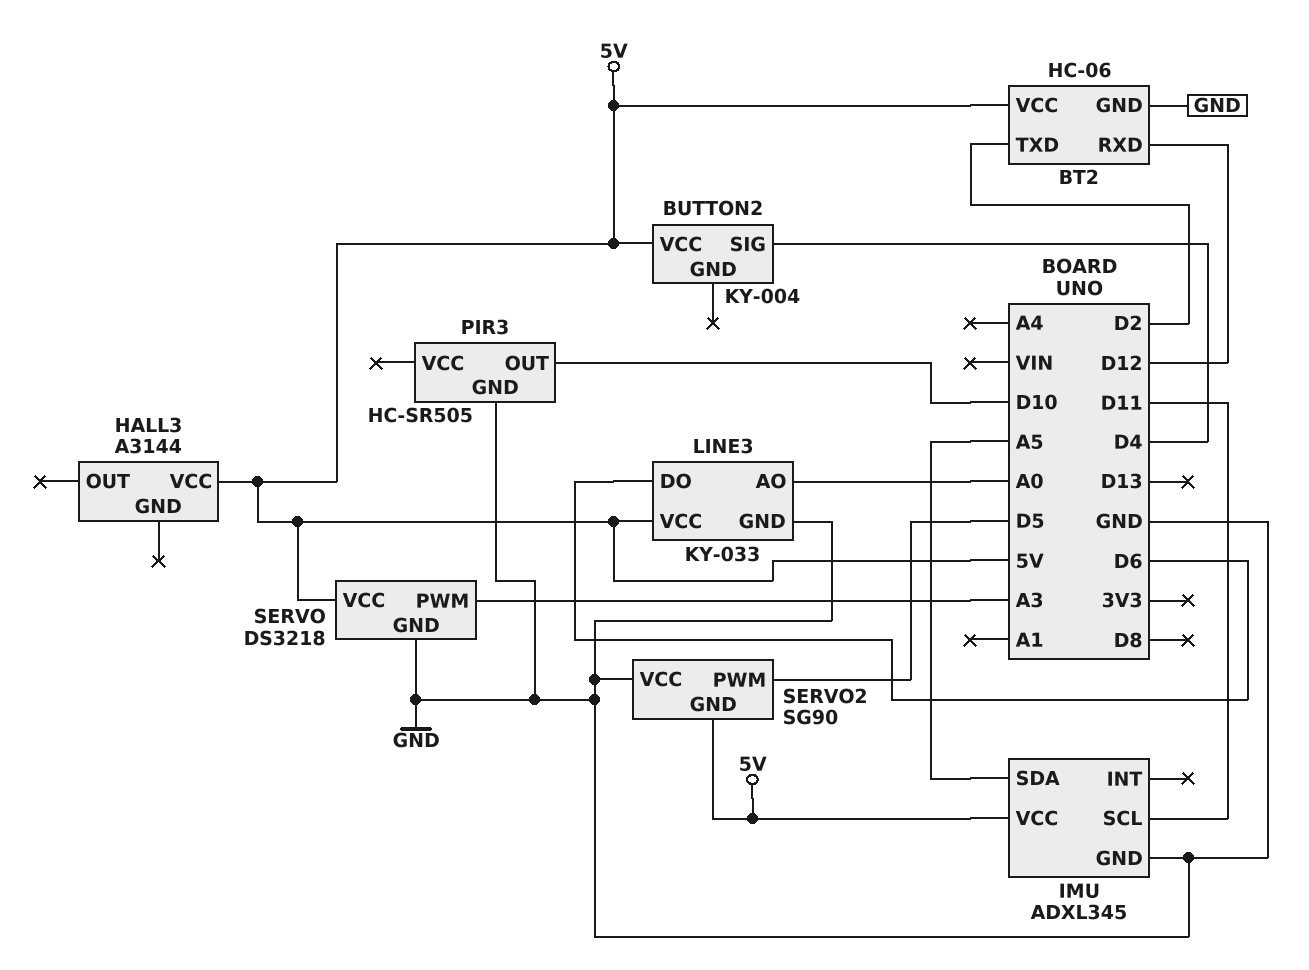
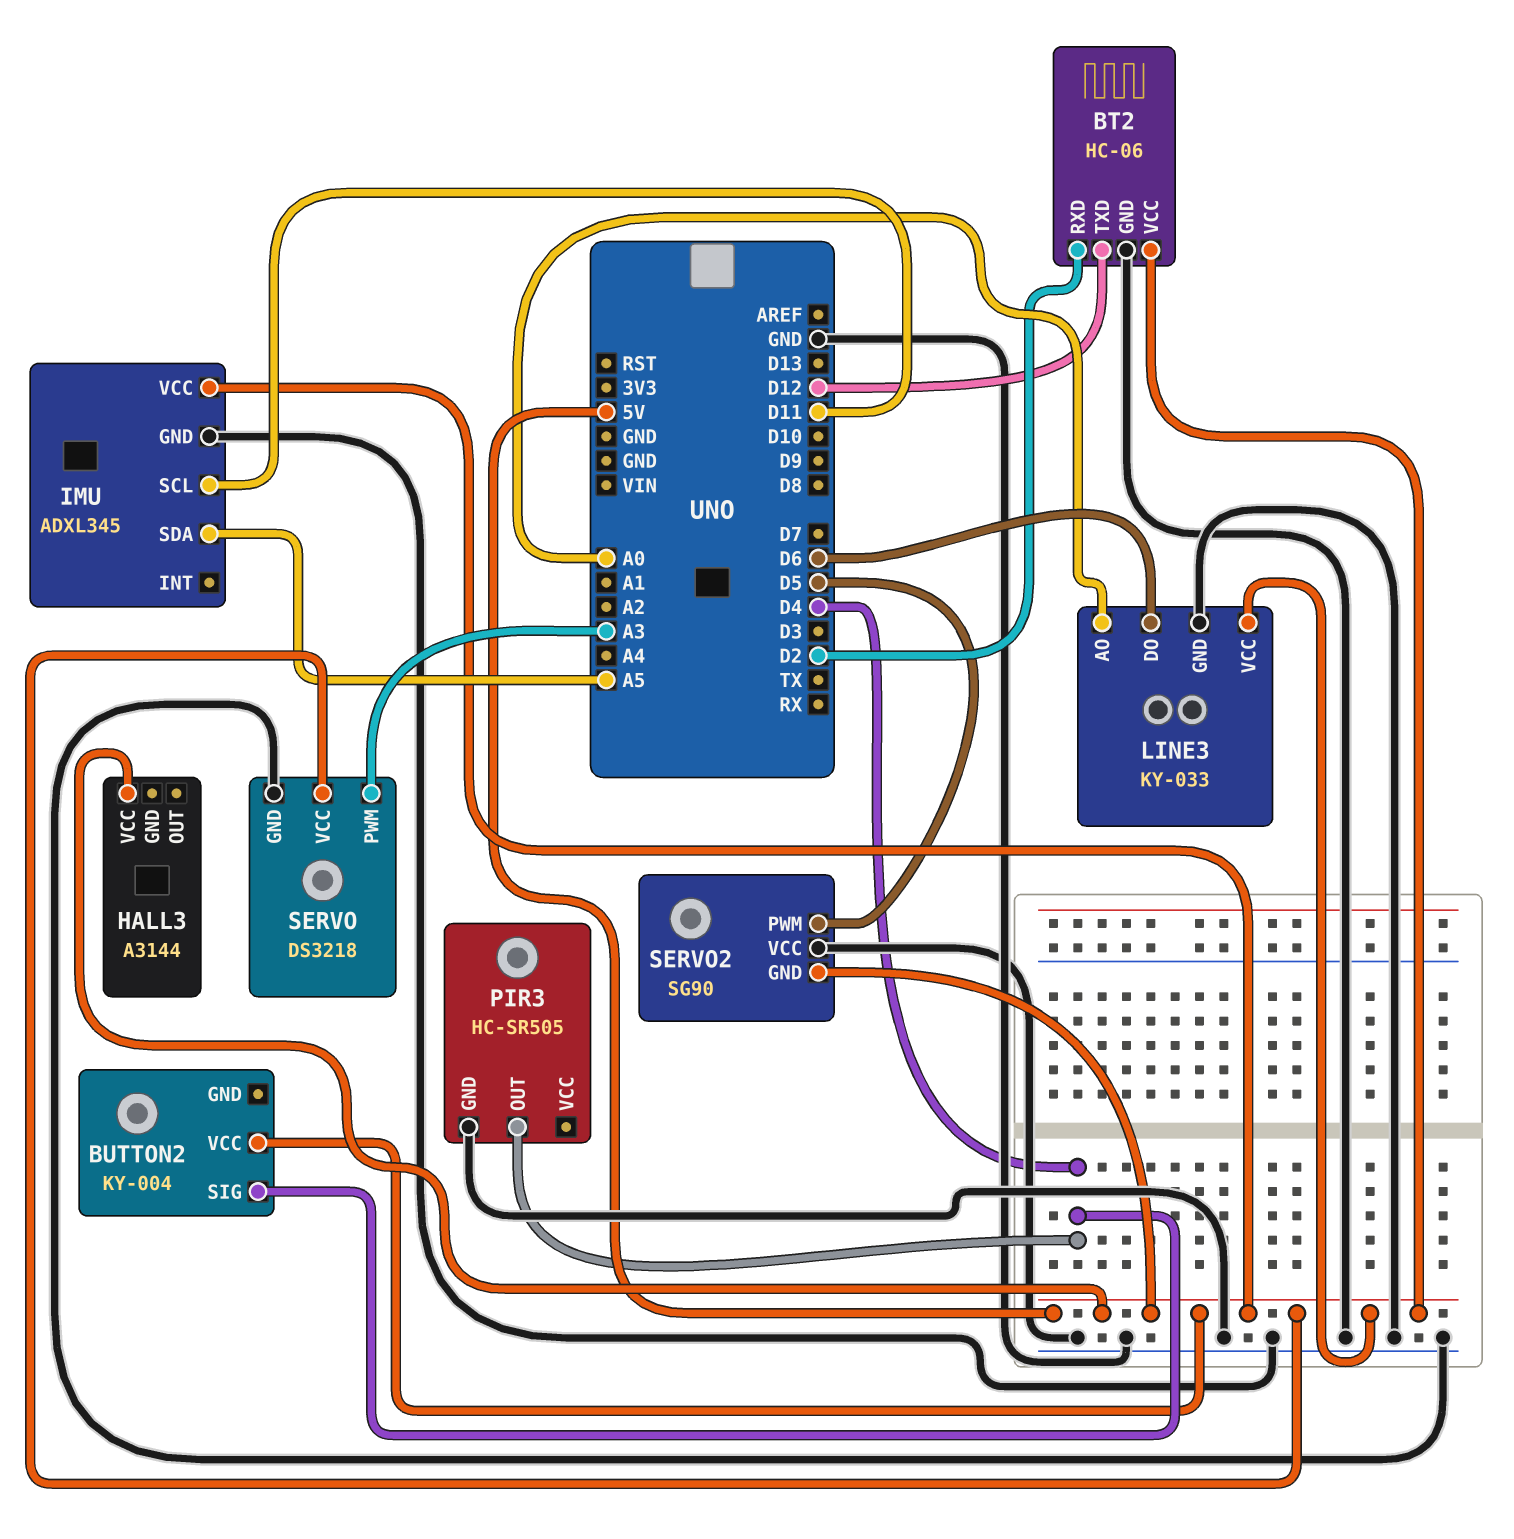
BT2 pin RXD: D12 -> D2
BT2 pin TXD: D2 -> D12
PIR3 pin OUT: D10 -> D4

